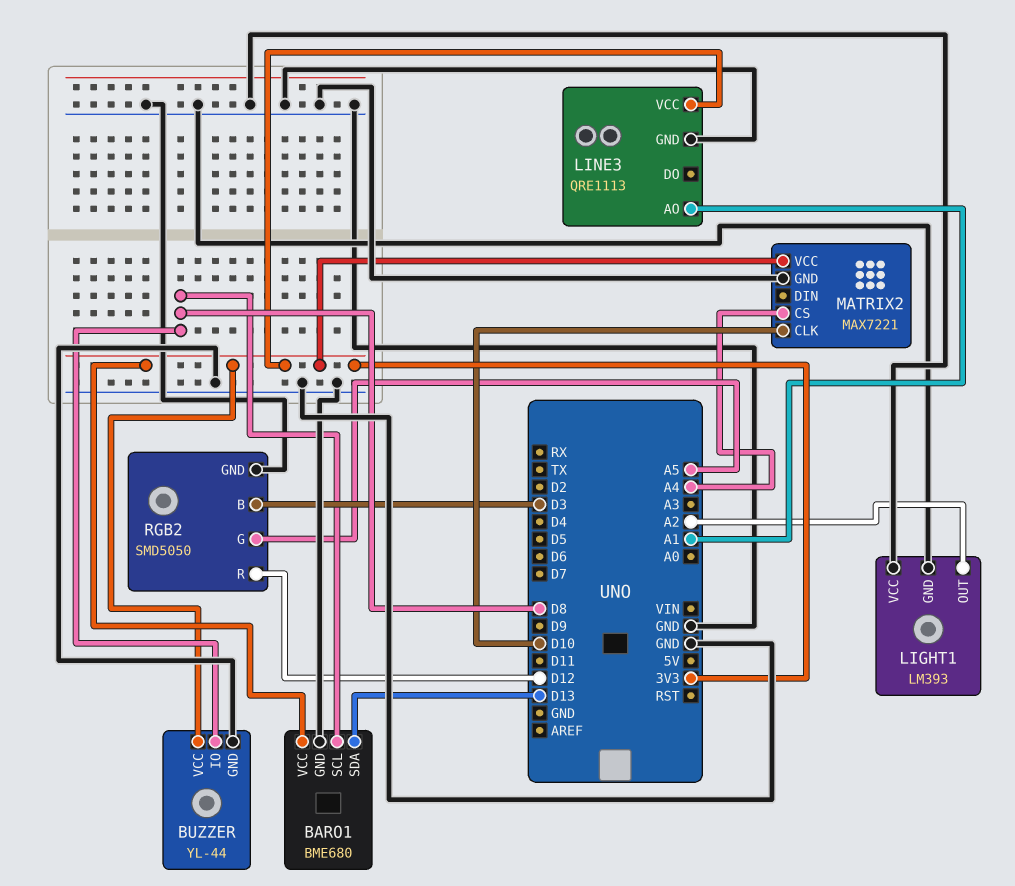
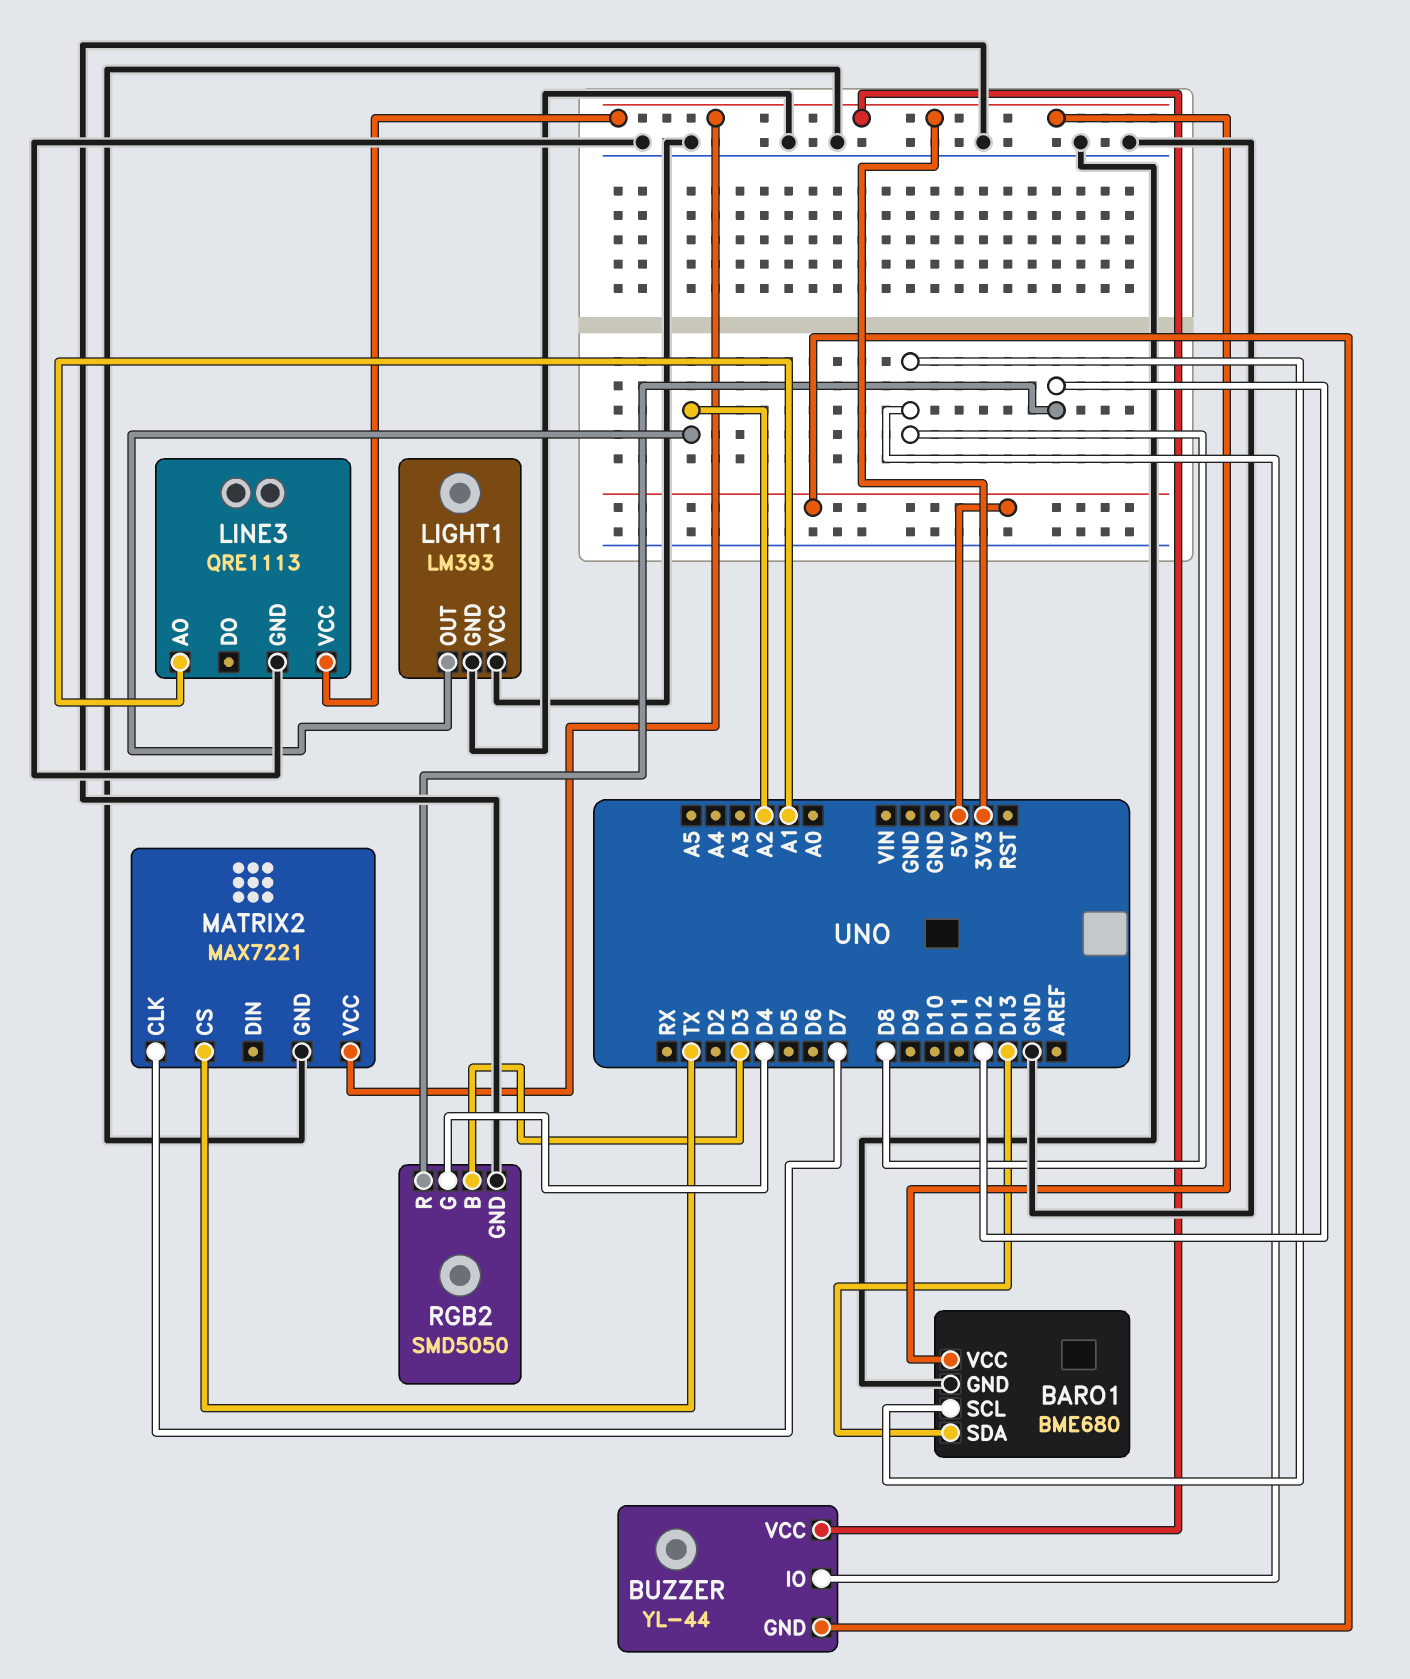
BUZZER pin GND: GND -> 5V
MATRIX2 pin CLK: D10 -> D7
MATRIX2 pin CS: A4 -> TX
RGB2 pin G: A5 -> D4

